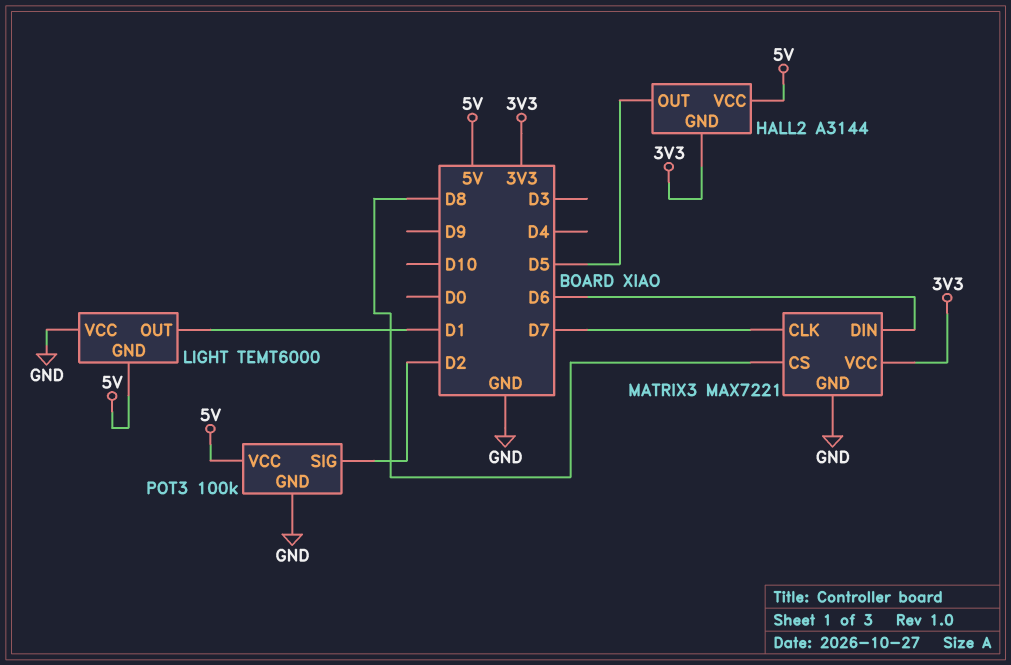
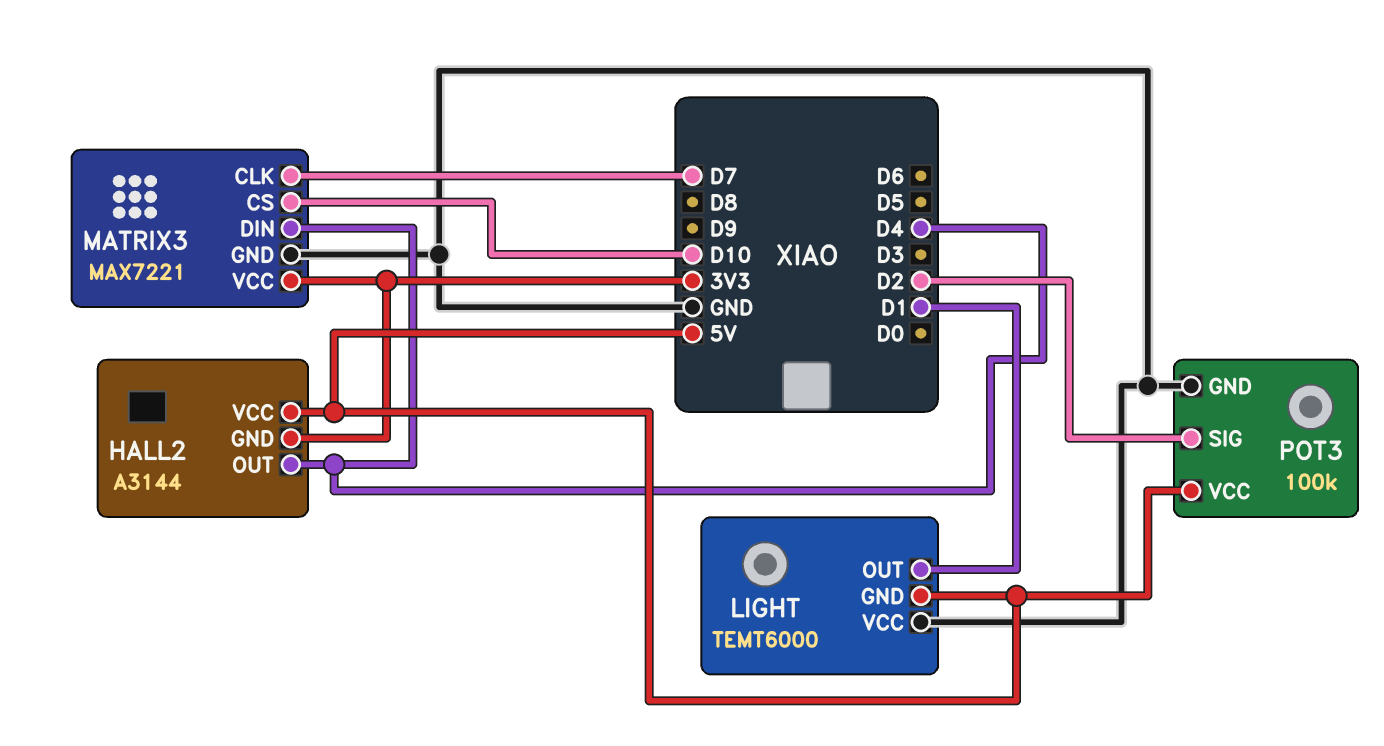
HALL2 pin OUT: D5 -> D4
MATRIX3 pin CS: D8 -> D10
MATRIX3 pin DIN: D6 -> D4

